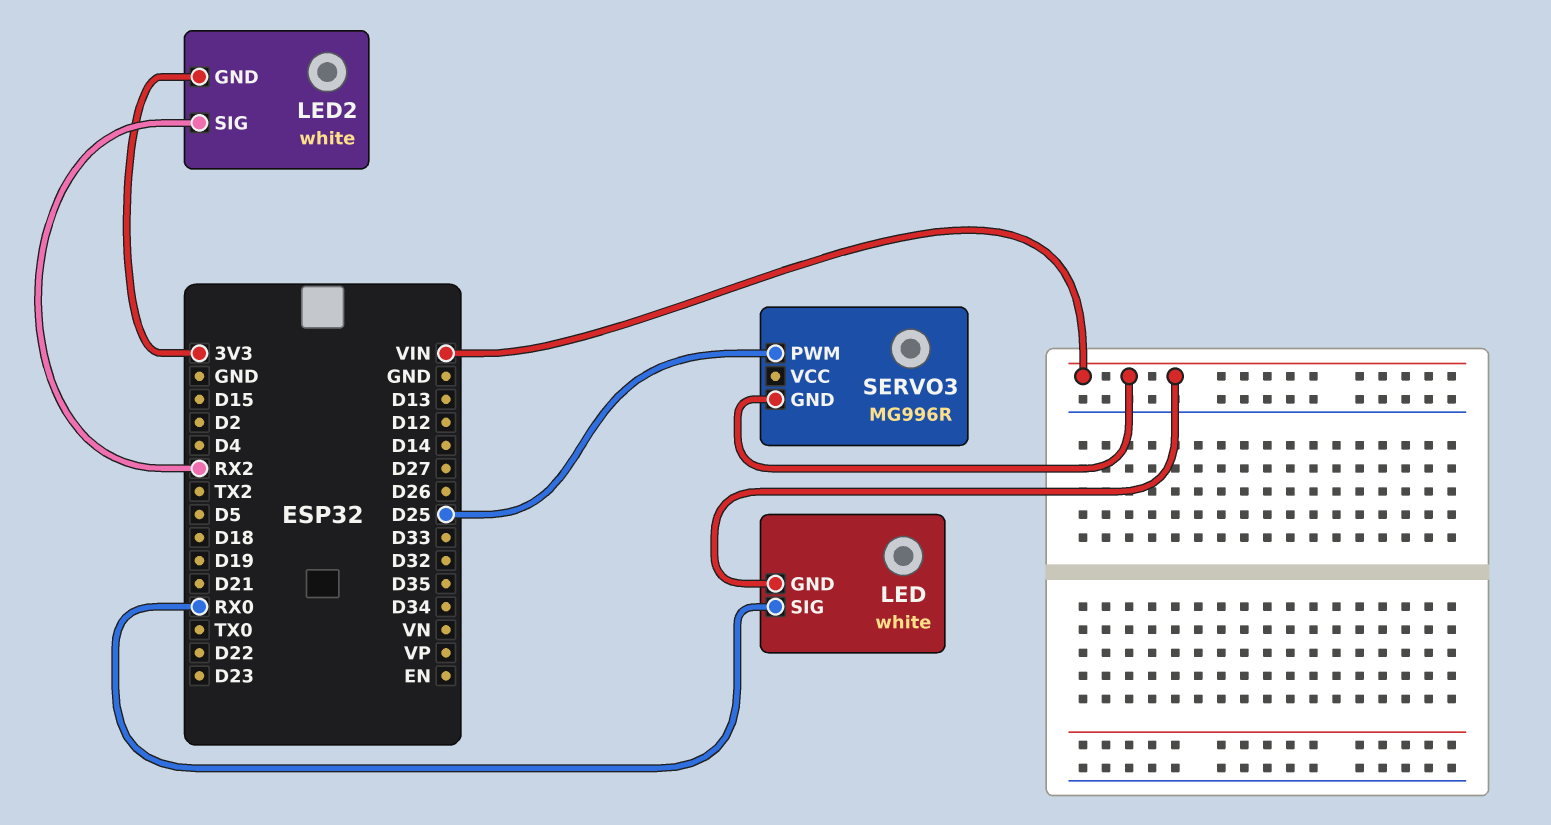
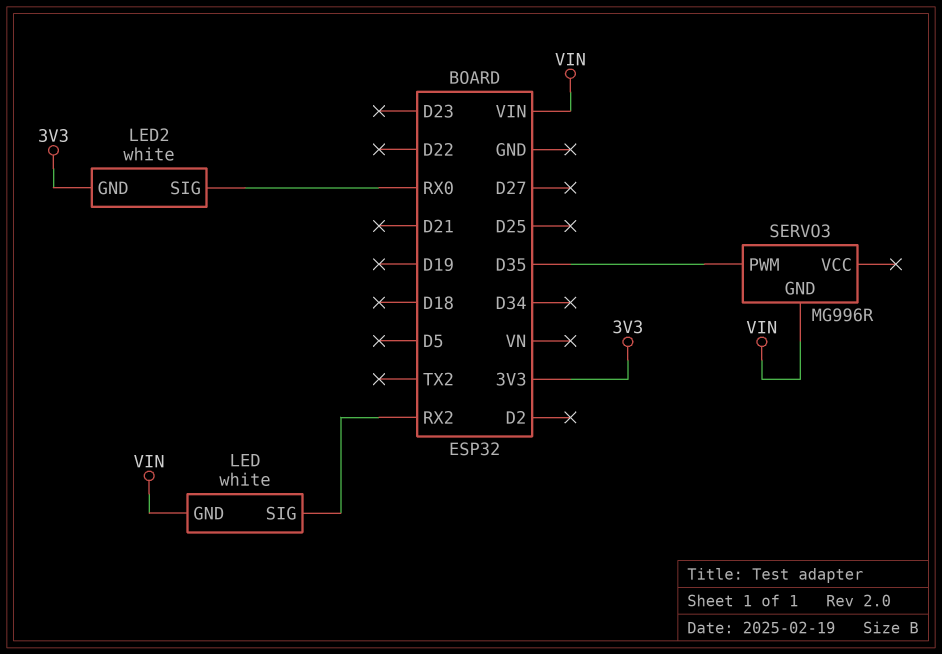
LED pin SIG: RX0 -> RX2
LED2 pin SIG: RX2 -> RX0
SERVO3 pin PWM: D25 -> D35

